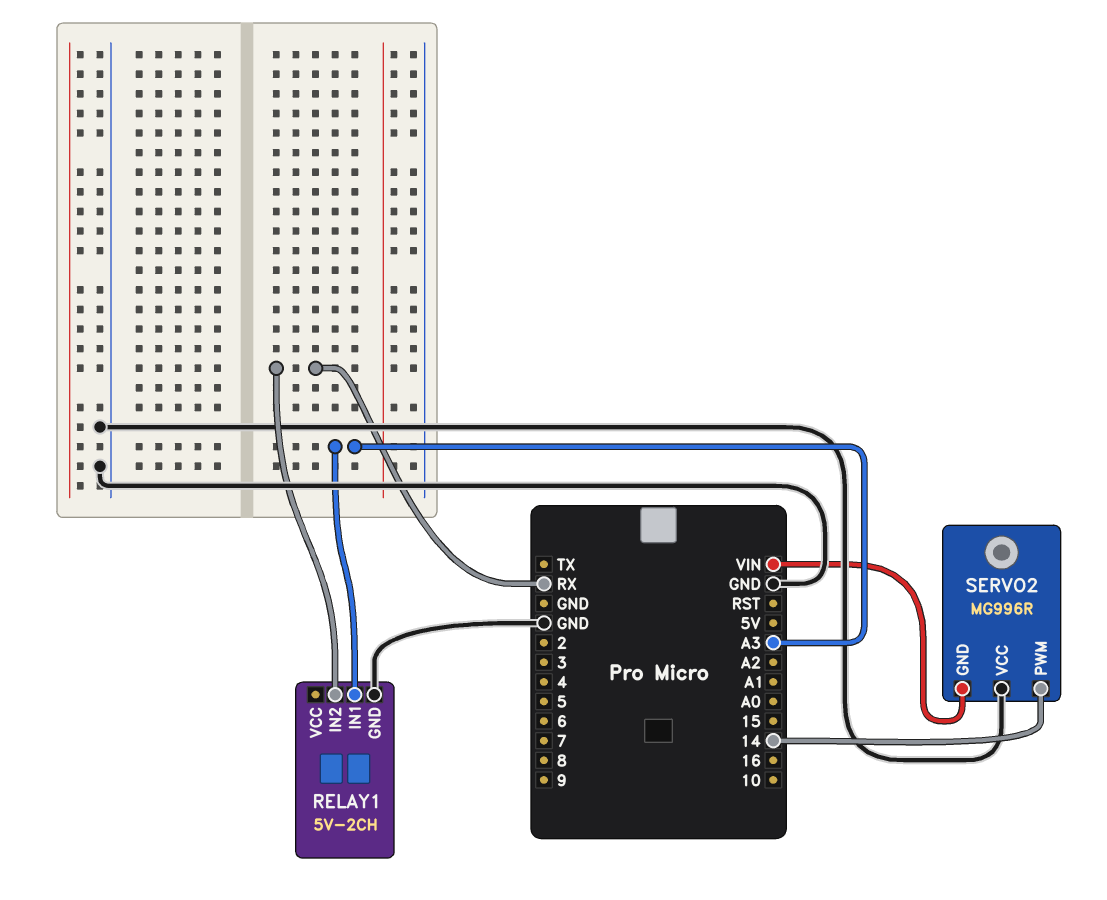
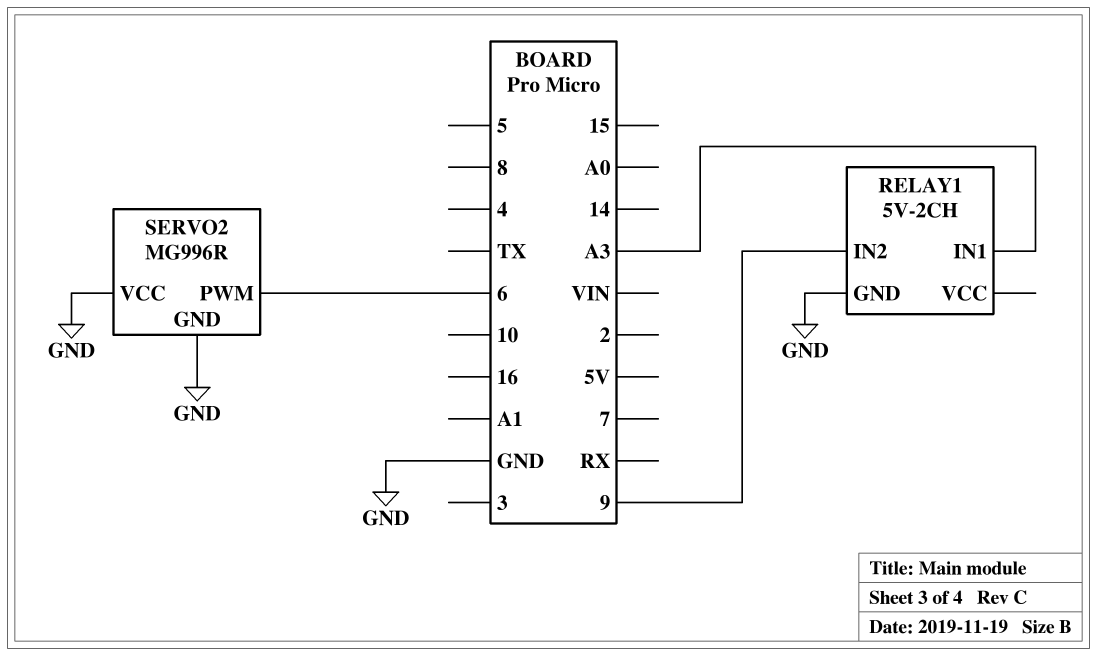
RELAY1 pin IN2: RX -> 9
SERVO2 pin GND: VIN -> GND
SERVO2 pin PWM: 14 -> 6

